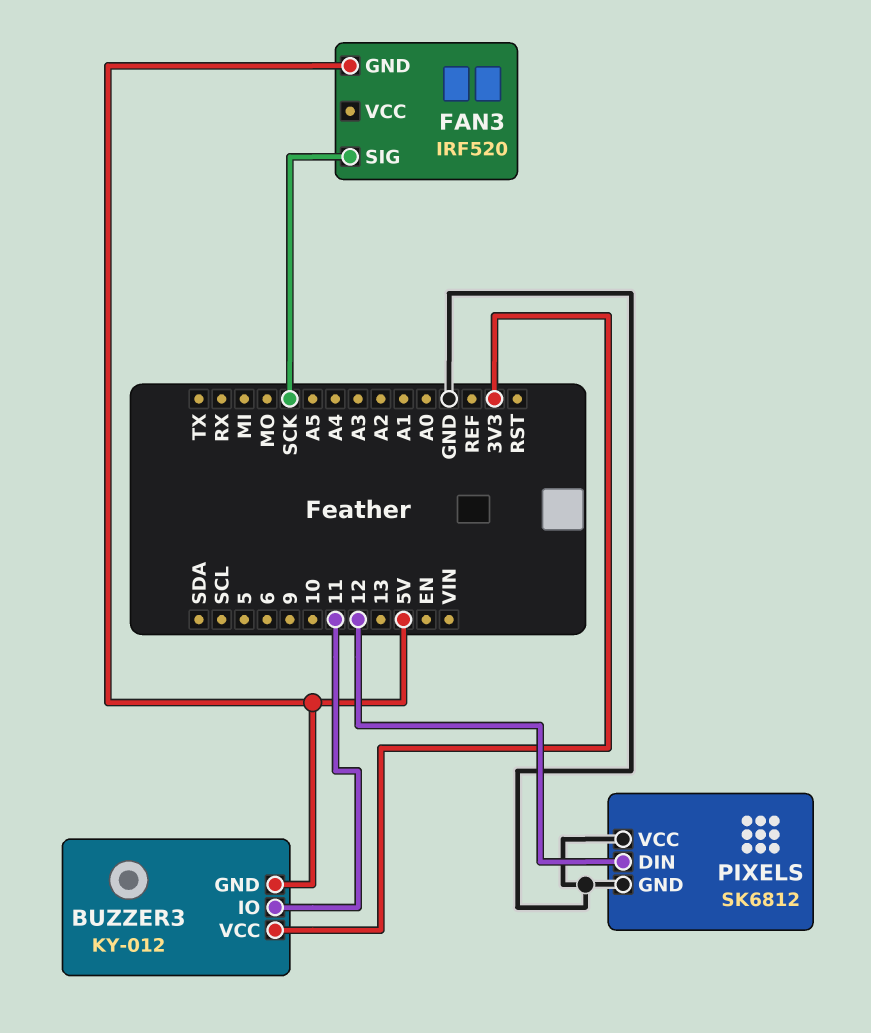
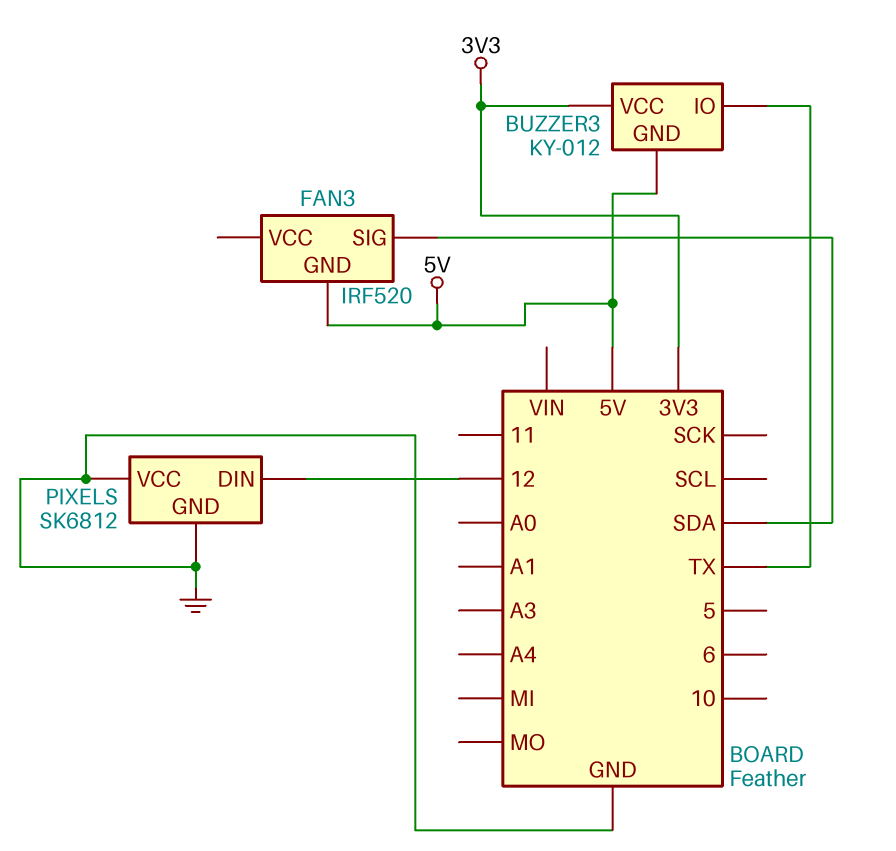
BUZZER3 pin IO: 11 -> TX
FAN3 pin SIG: SCK -> SDA

